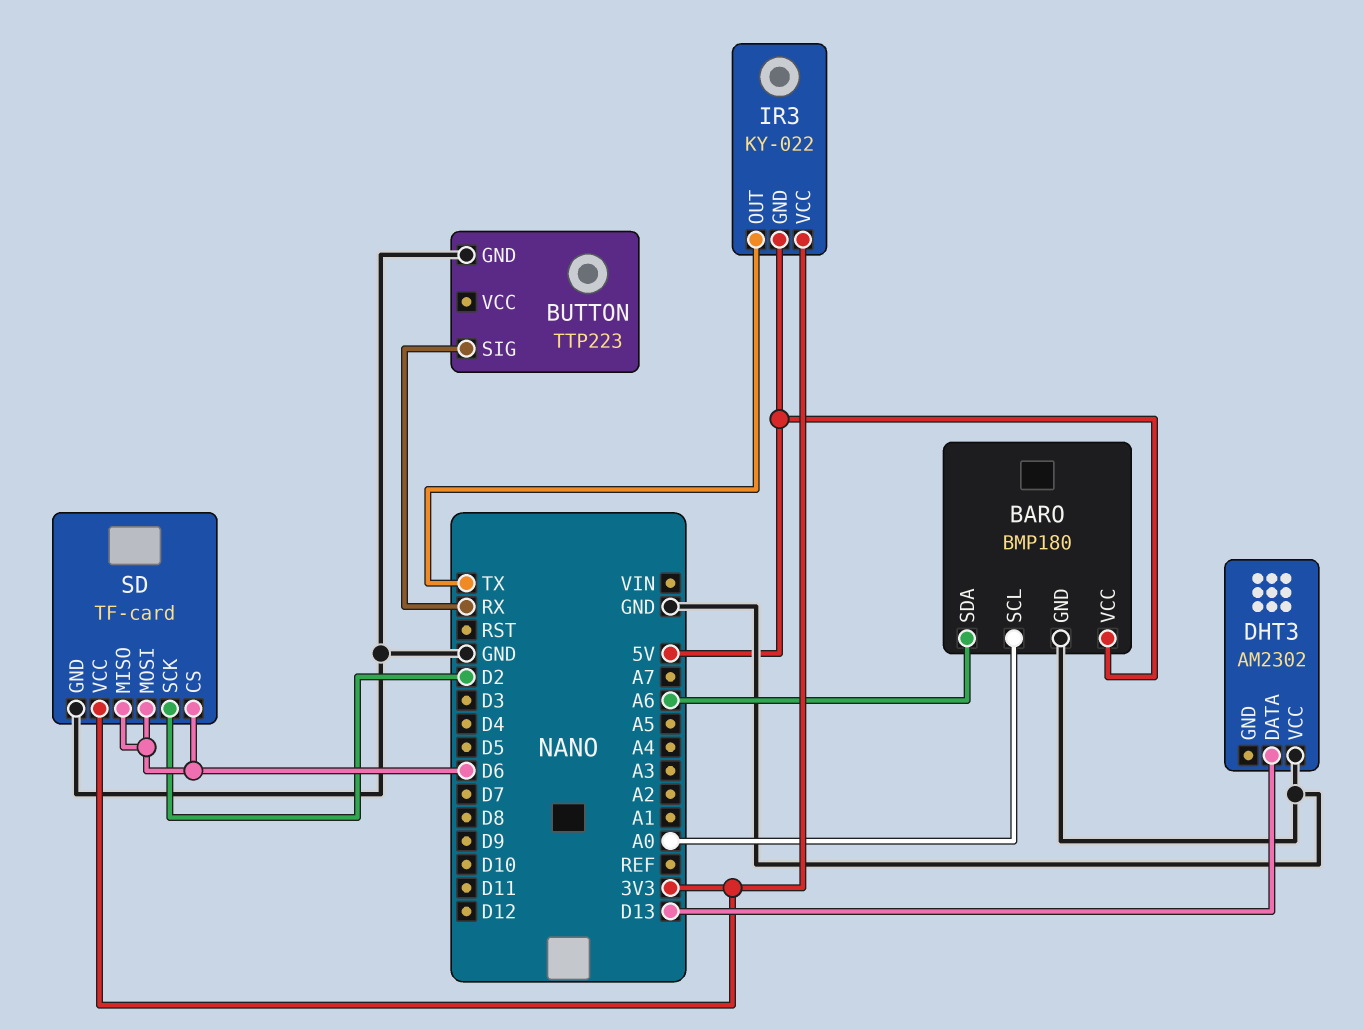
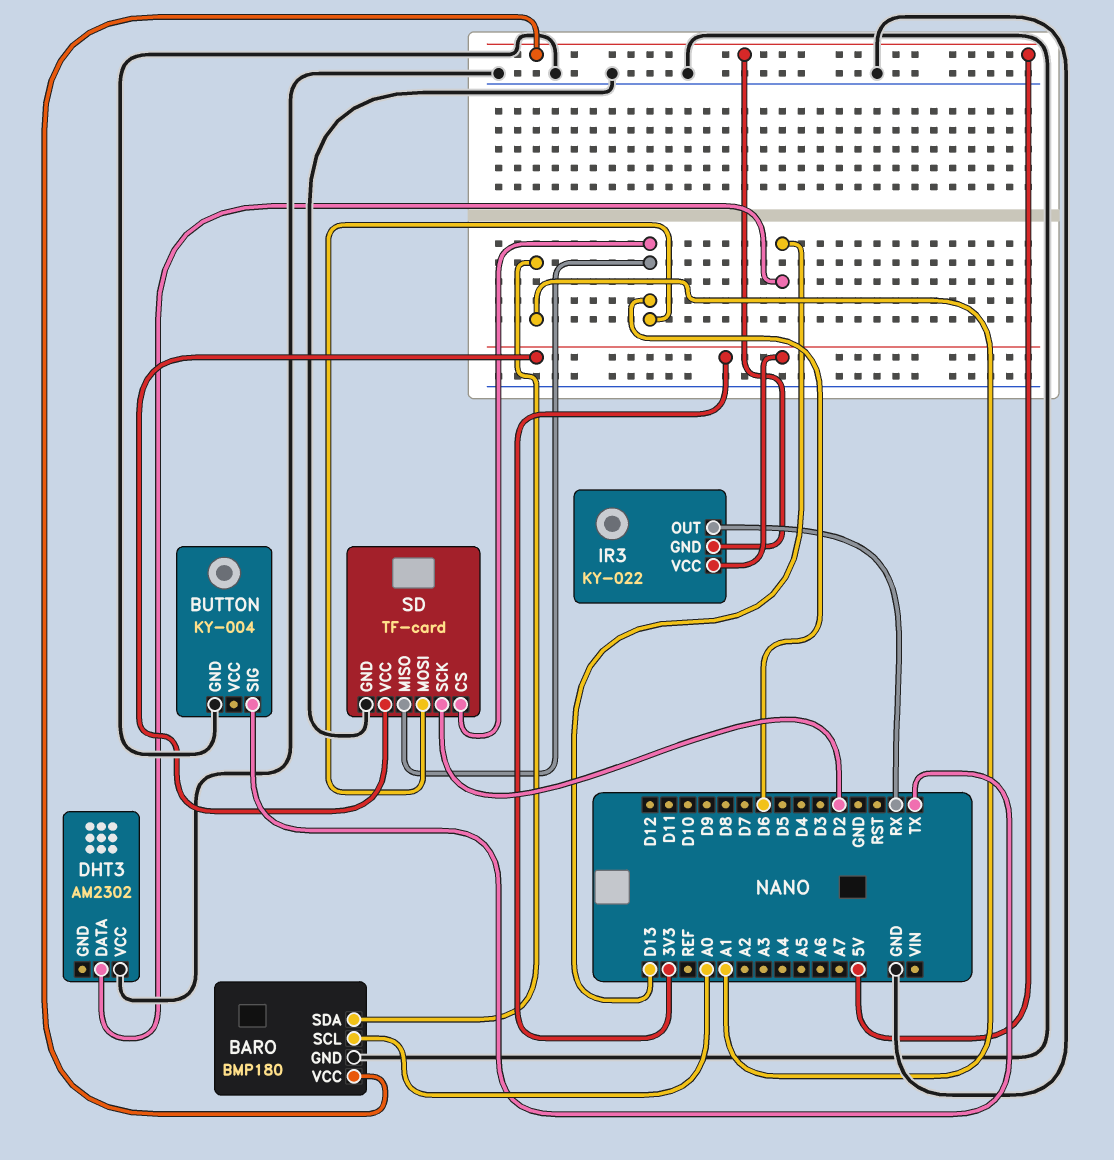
BARO pin SDA: A6 -> A1
BUTTON: TTP223 -> KY-004
BUTTON pin SIG: RX -> TX
IR3 pin OUT: TX -> RX

